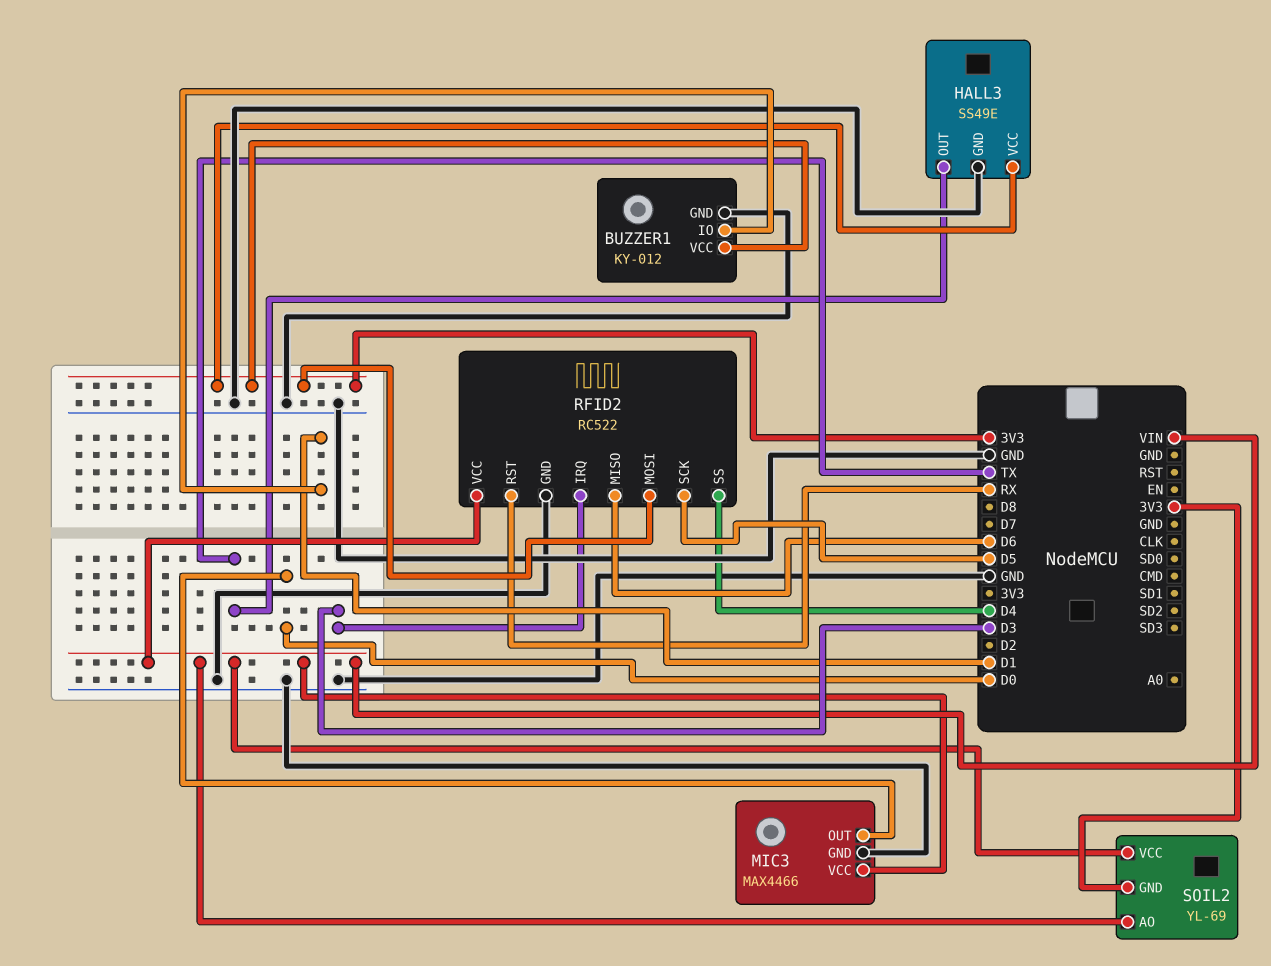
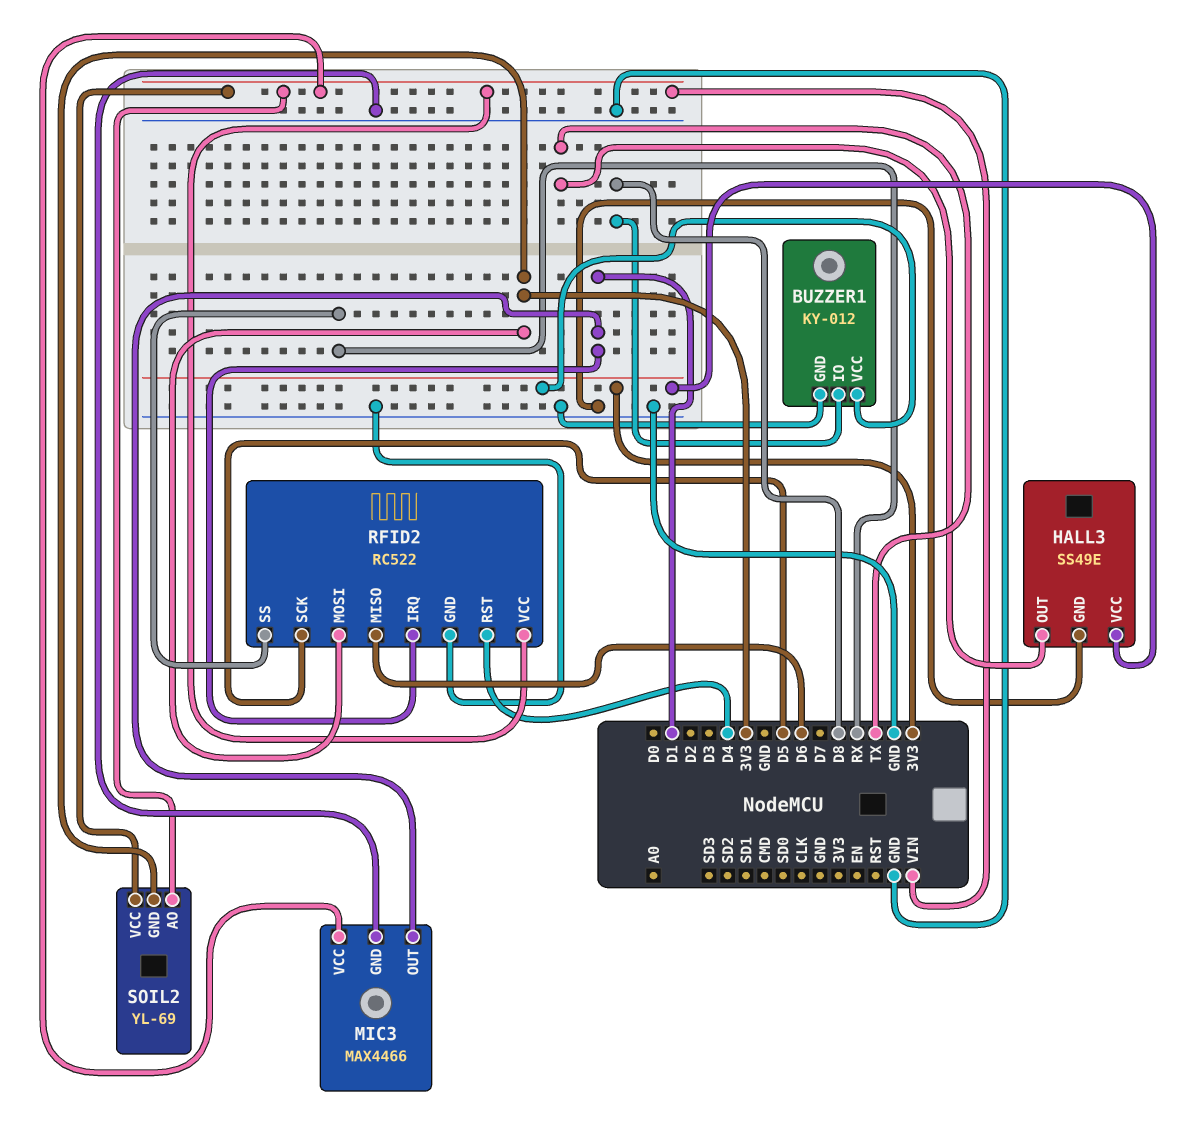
BUZZER1 pin IO: D1 -> D8
MIC3 pin OUT: D0 -> D1
RFID2 pin IRQ: D3 -> D1
RFID2 pin RST: RX -> D4
RFID2 pin SS: D4 -> RX

